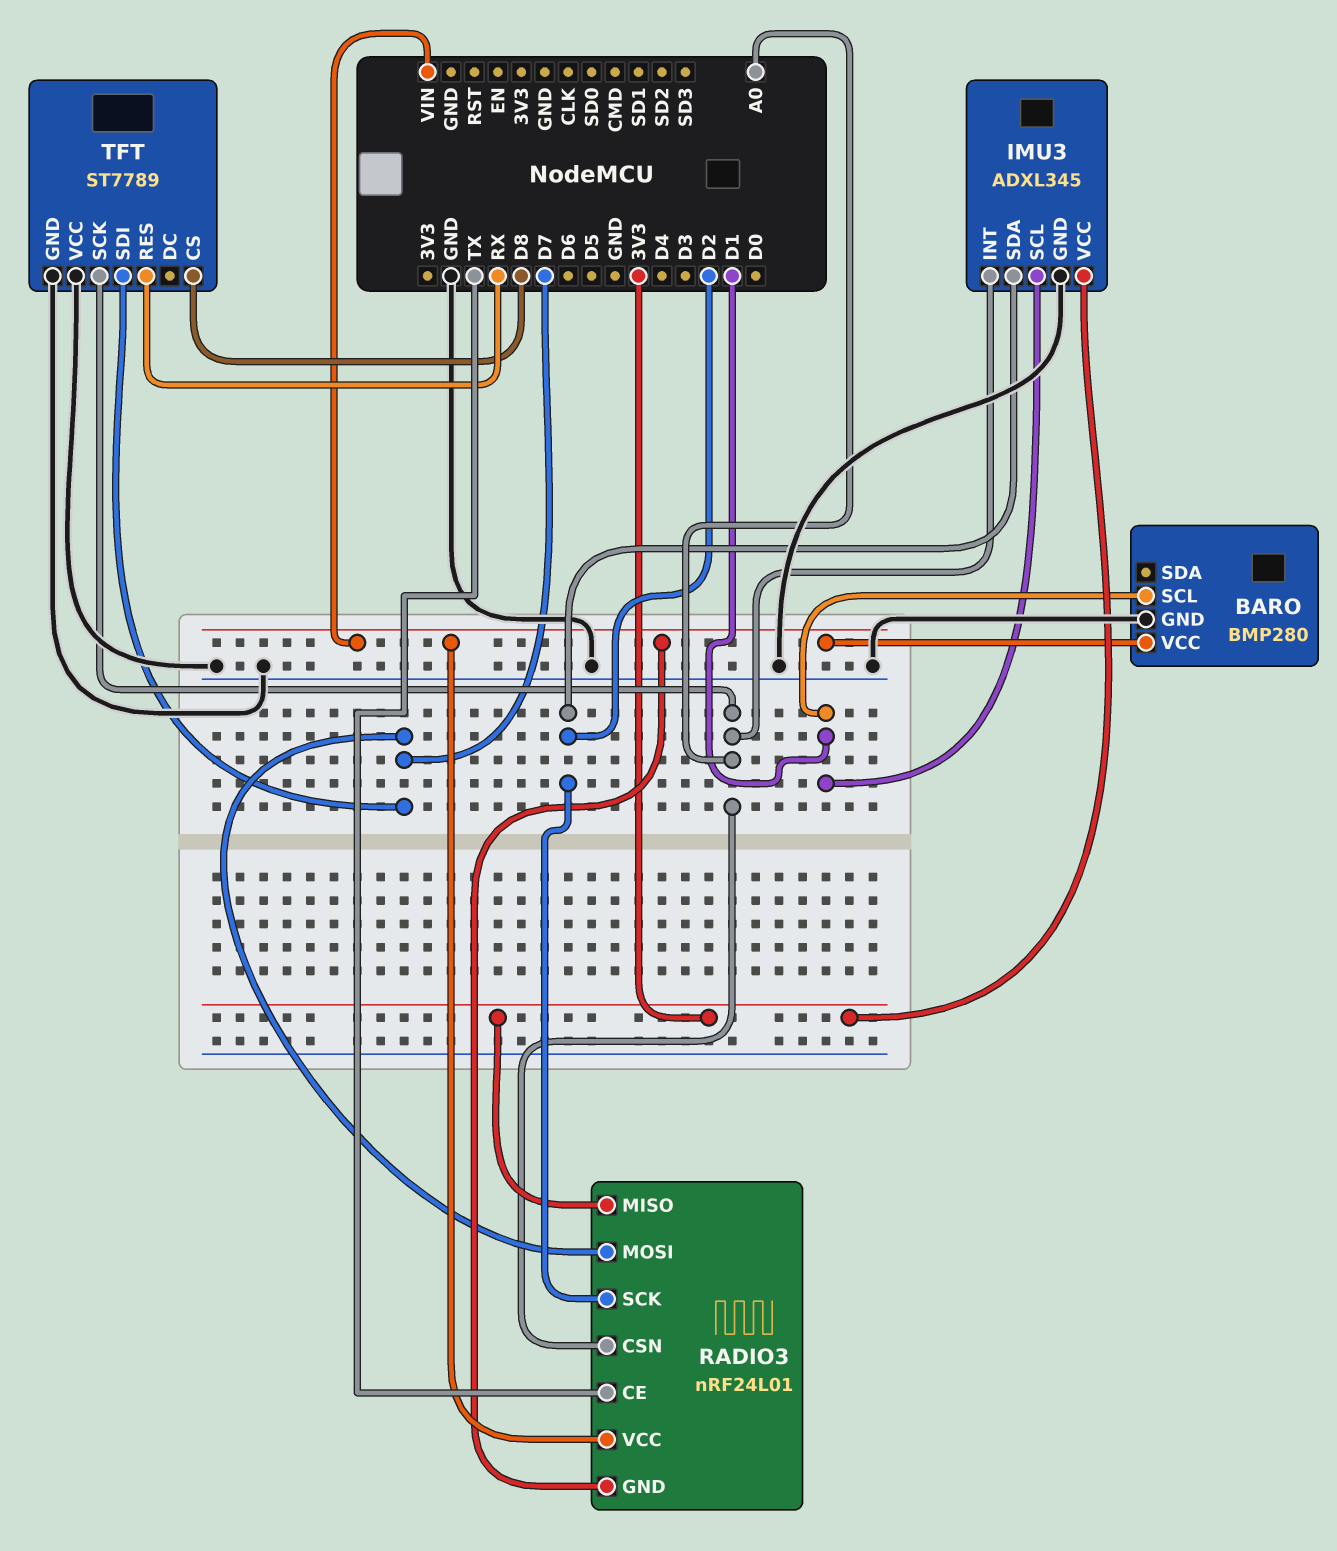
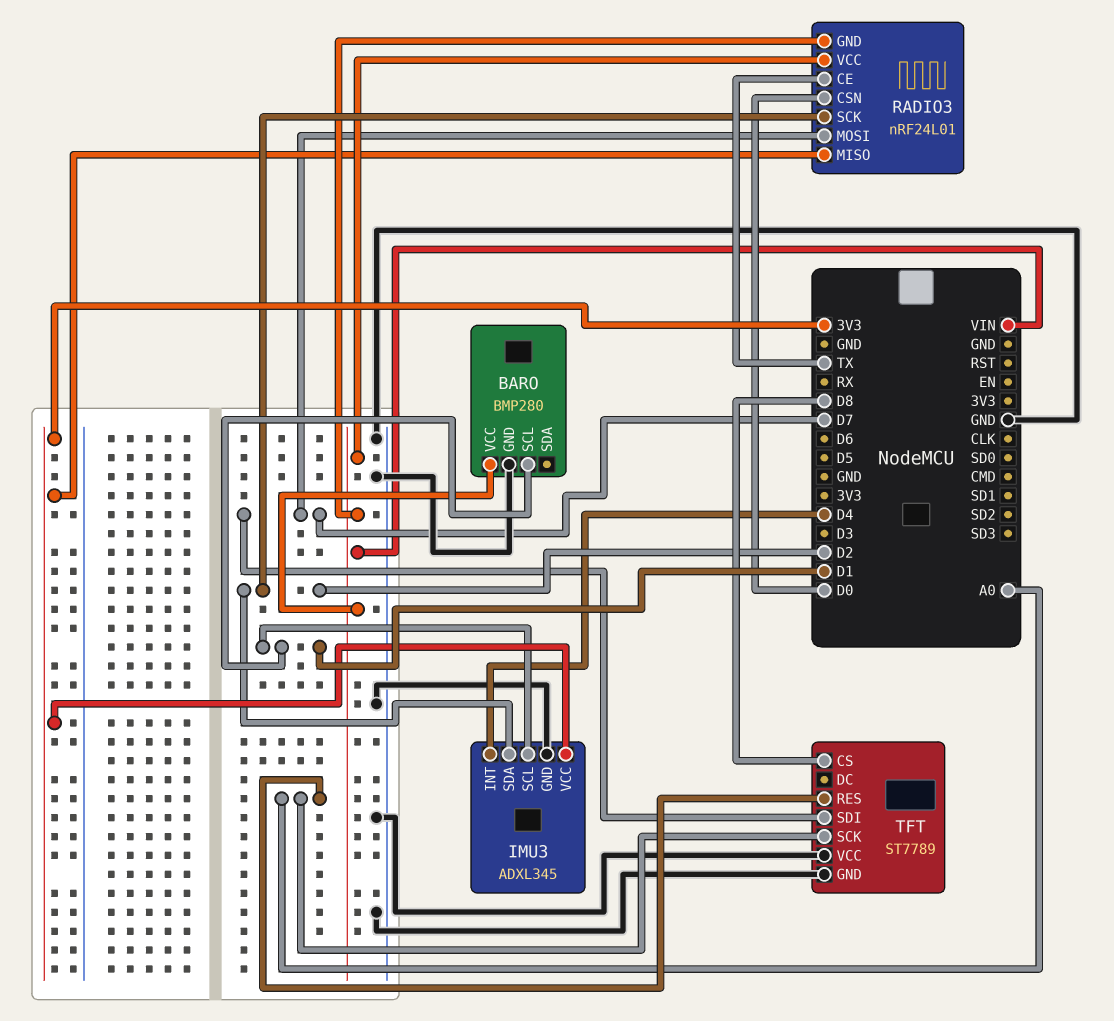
IMU3 pin INT: A0 -> D4
RADIO3 pin CSN: A0 -> D0
TFT pin RES: RX -> A0

